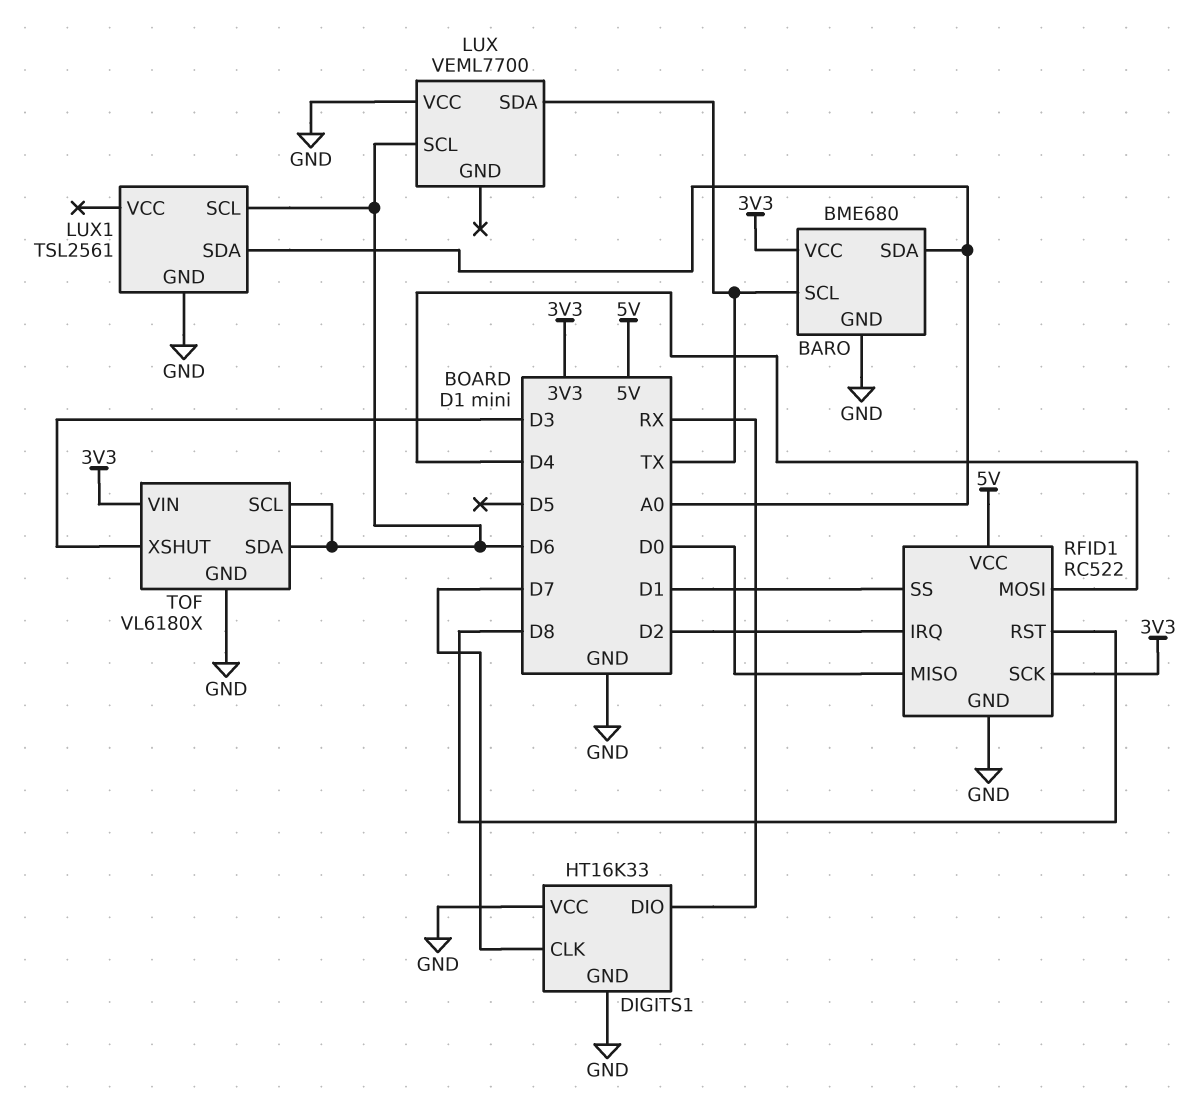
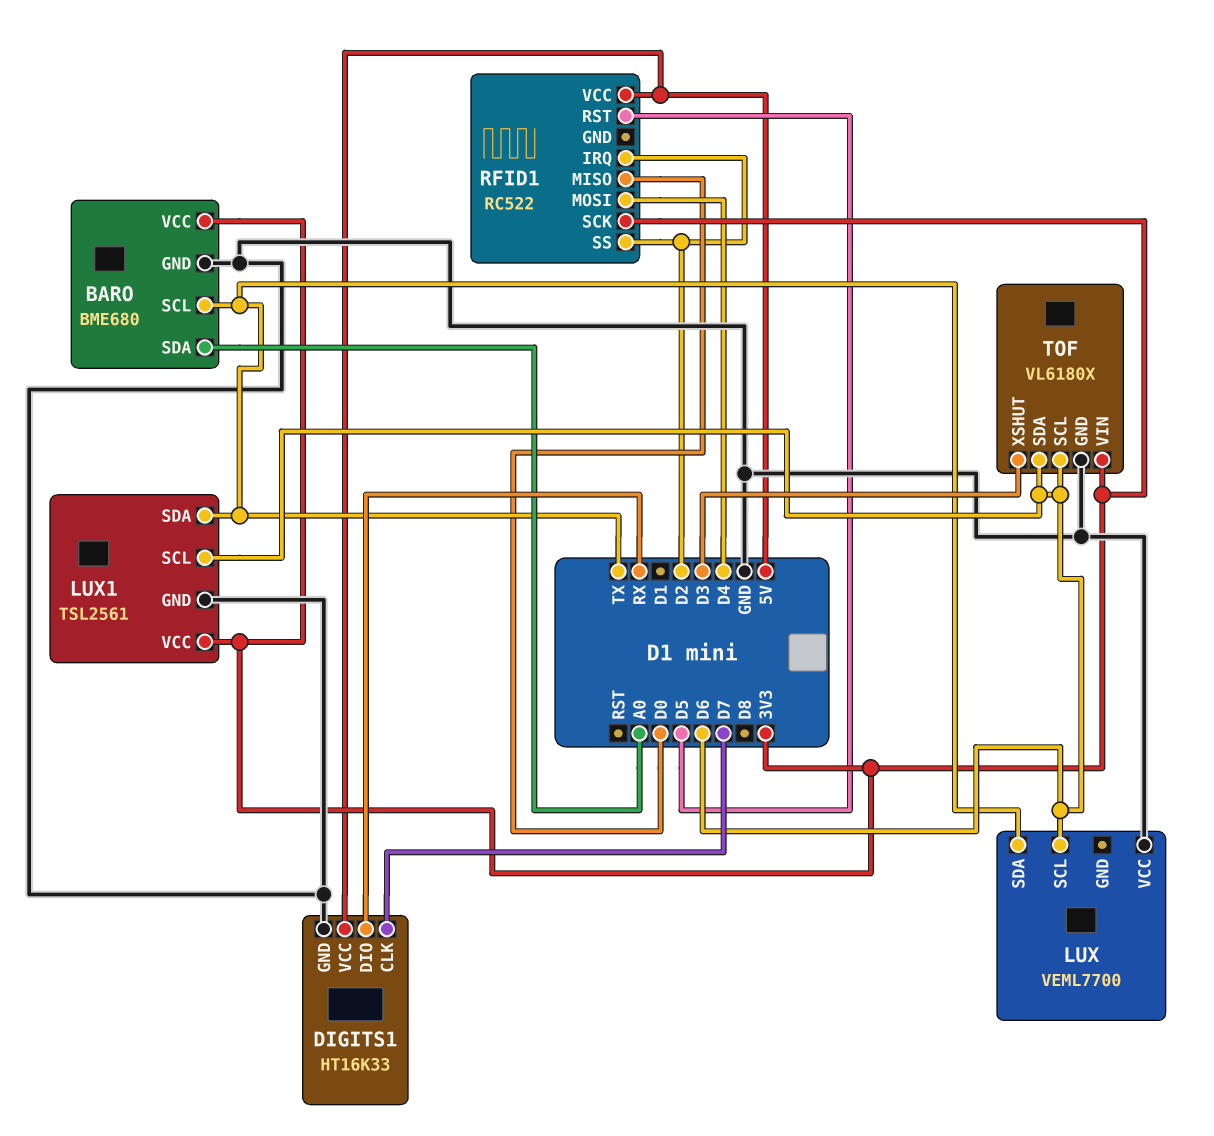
DIGITS1 pin VCC: GND -> 5V
LUX1 pin SDA: A0 -> TX
LUX1 pin VCC: none -> 3V3
RFID1 pin GND: GND -> none
RFID1 pin RST: D8 -> D5
RFID1 pin SS: D1 -> D2

